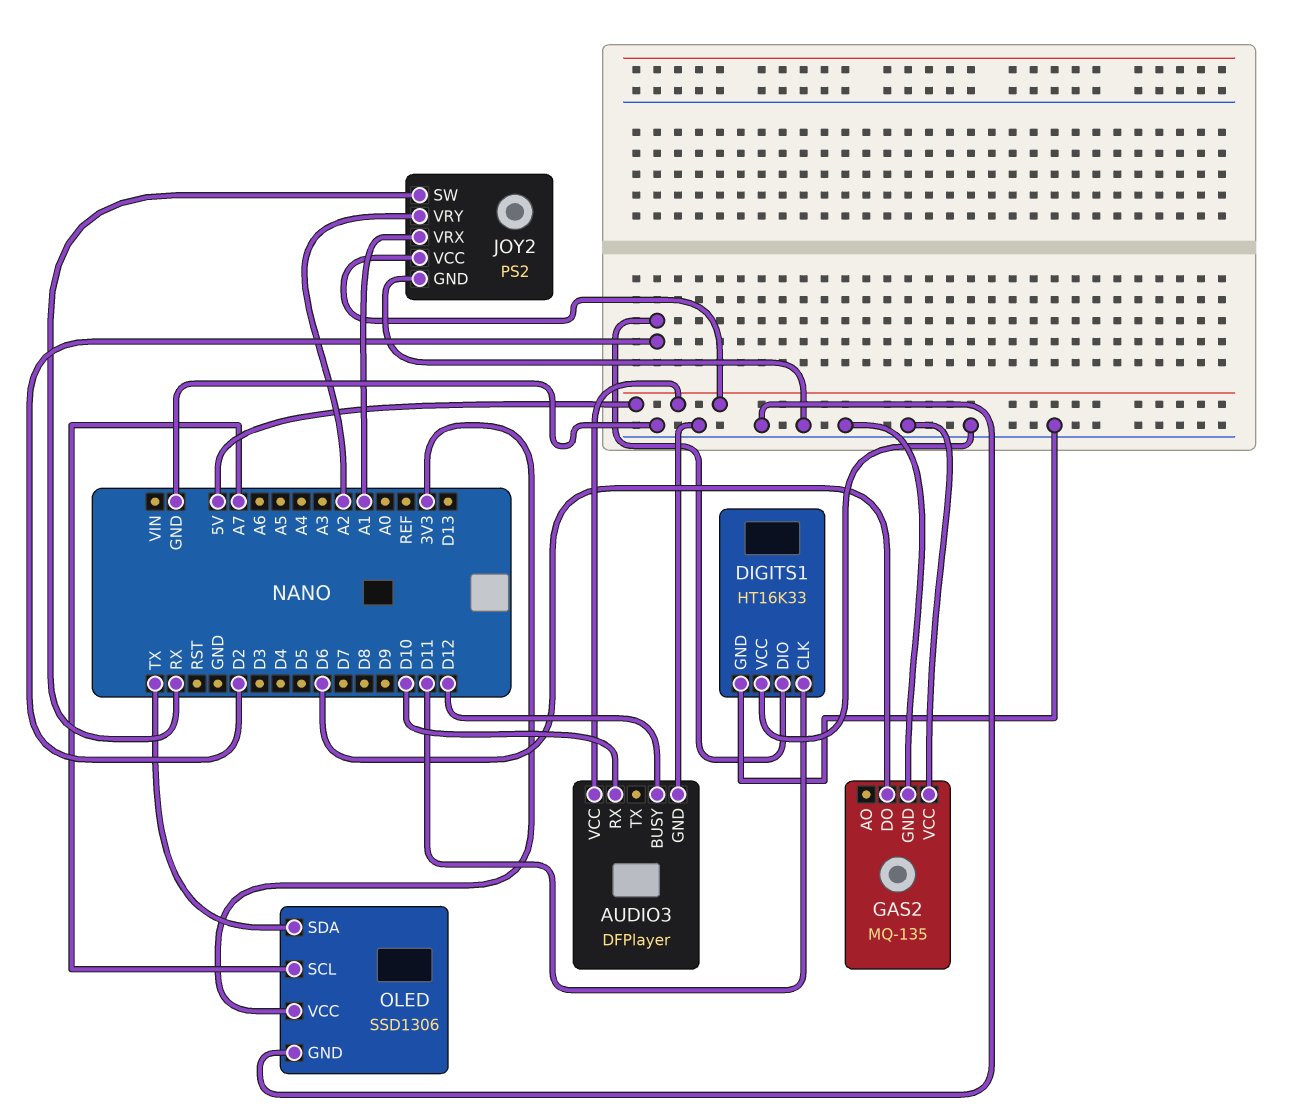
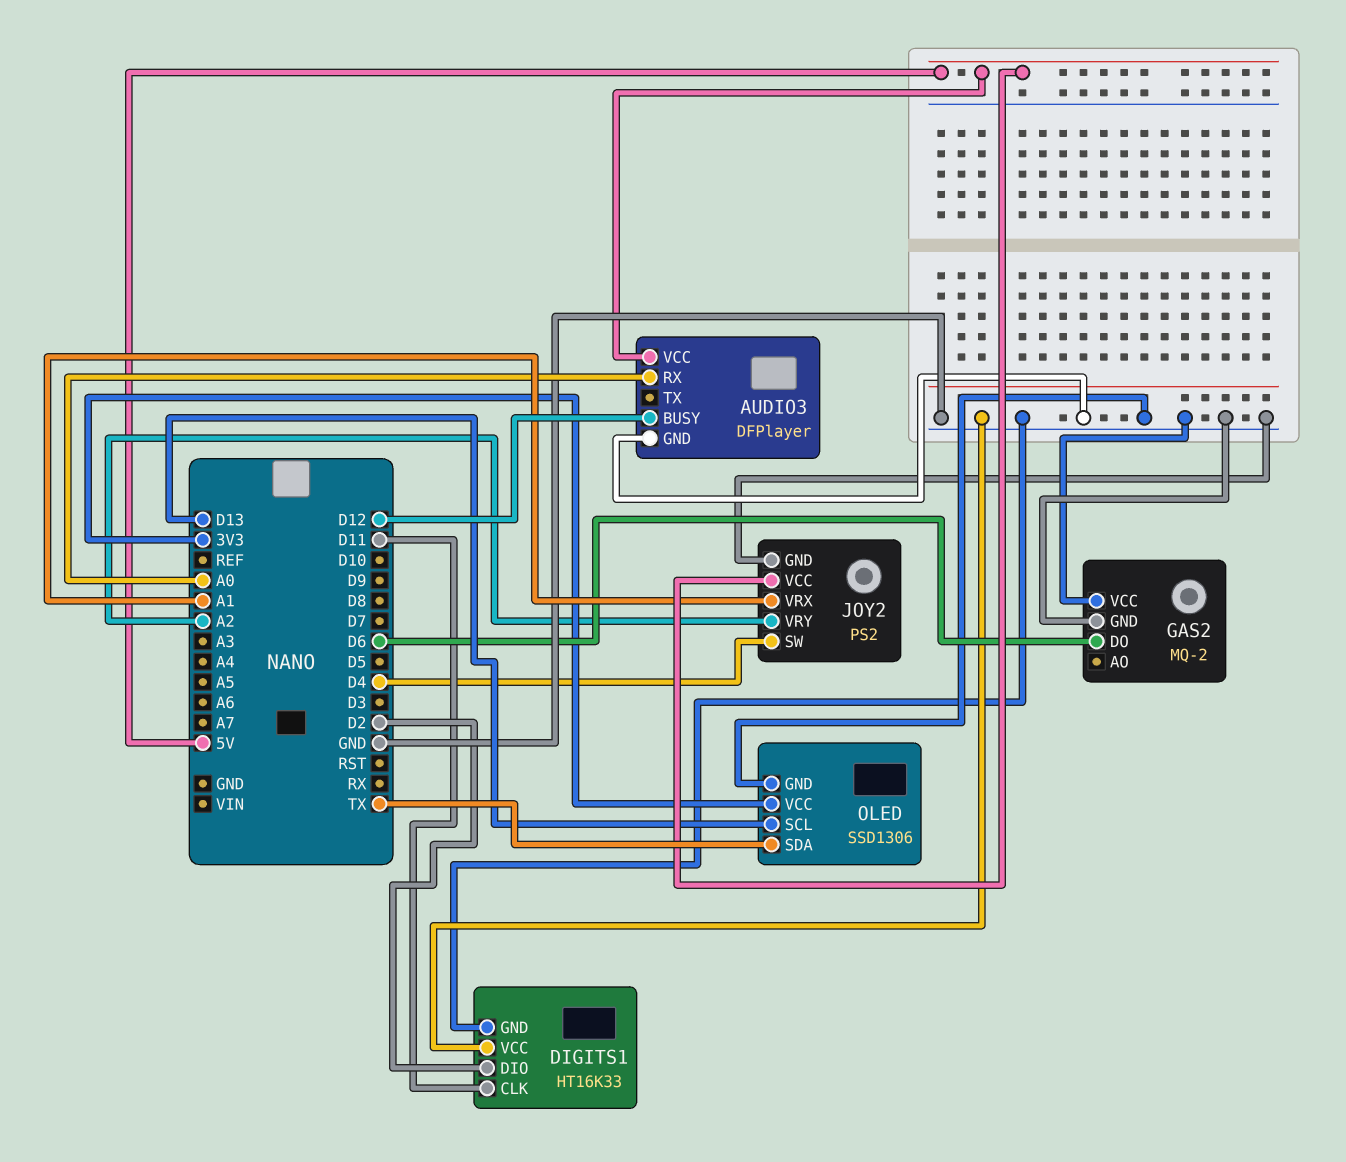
AUDIO3 pin RX: D10 -> A0
GAS2: MQ-135 -> MQ-2
JOY2 pin SW: RX -> D4
OLED pin SCL: A7 -> D13

